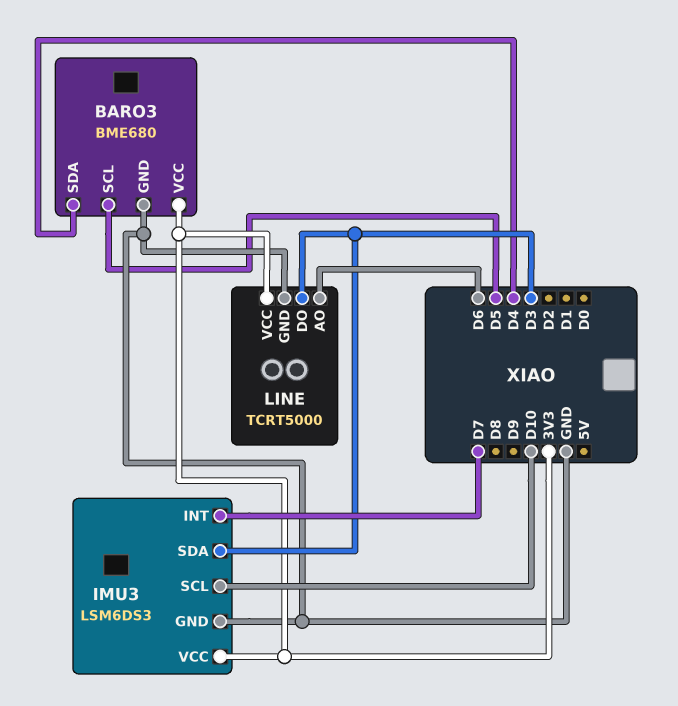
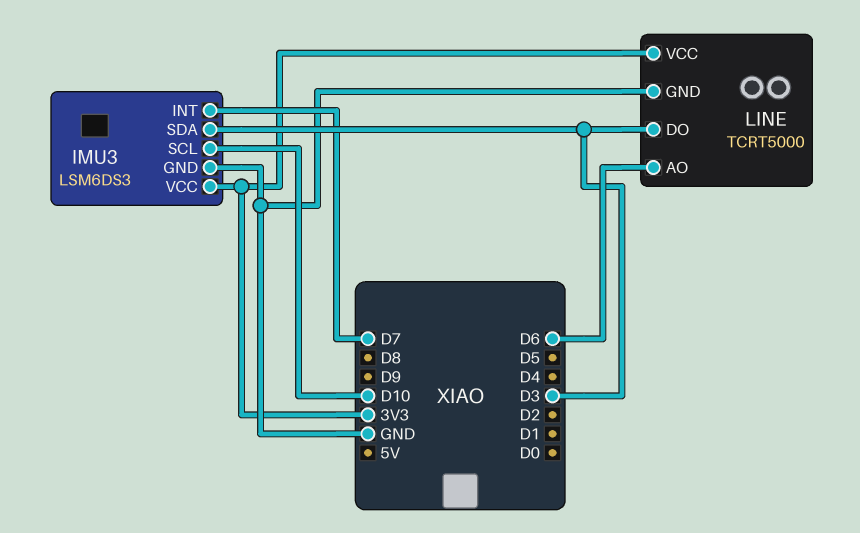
BARO3: BME680 -> none
BARO3 pin GND: GND -> none
BARO3 pin SCL: D5 -> none
BARO3 pin SDA: D4 -> none
BARO3 pin VCC: 3V3 -> none

